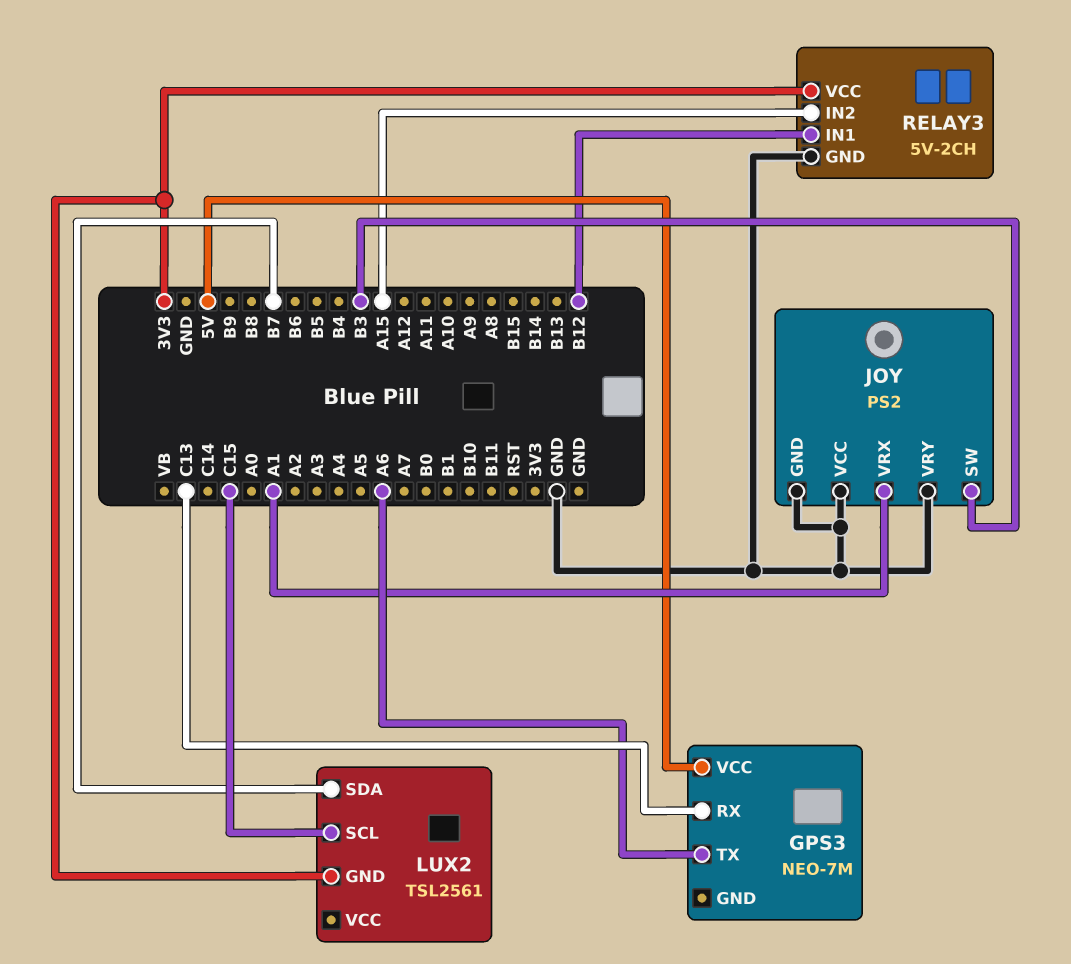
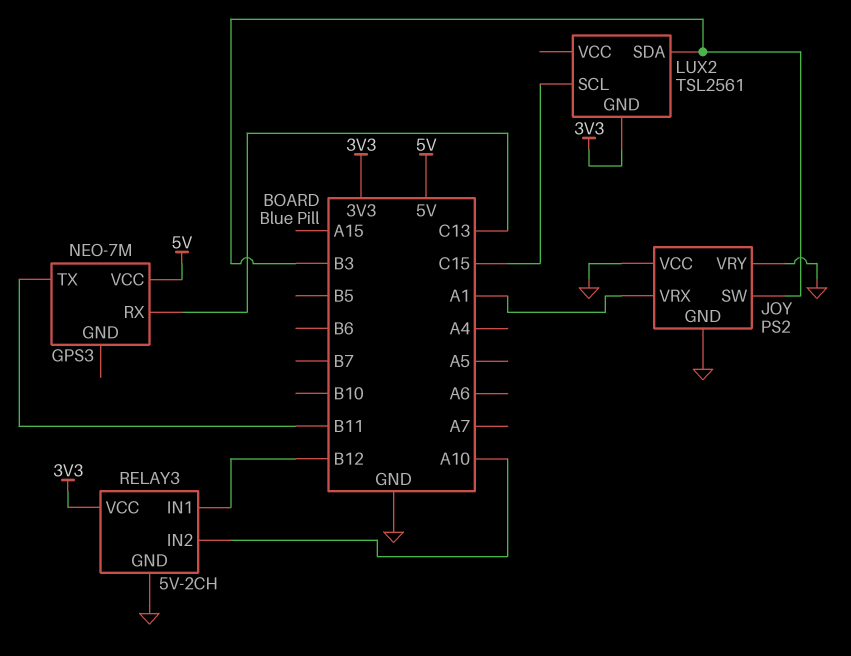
GPS3 pin TX: A6 -> B11
LUX2 pin SDA: B7 -> B3
RELAY3 pin IN2: A15 -> A10

